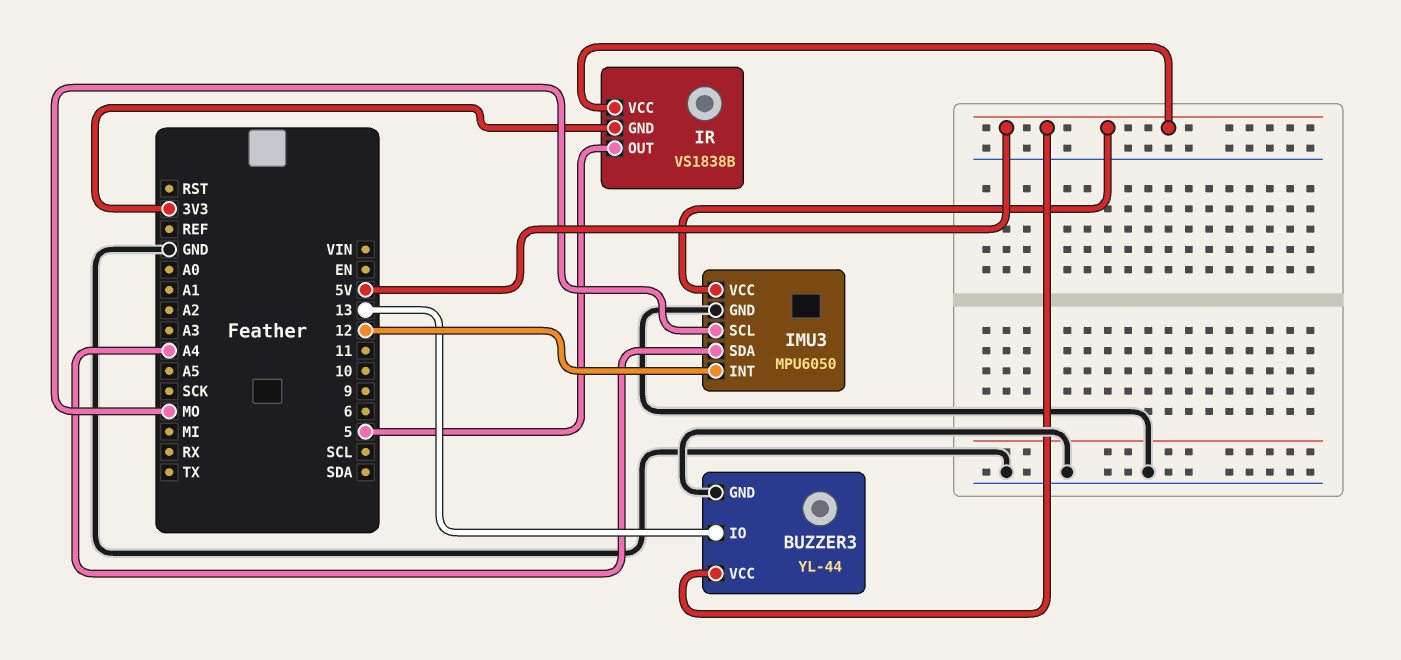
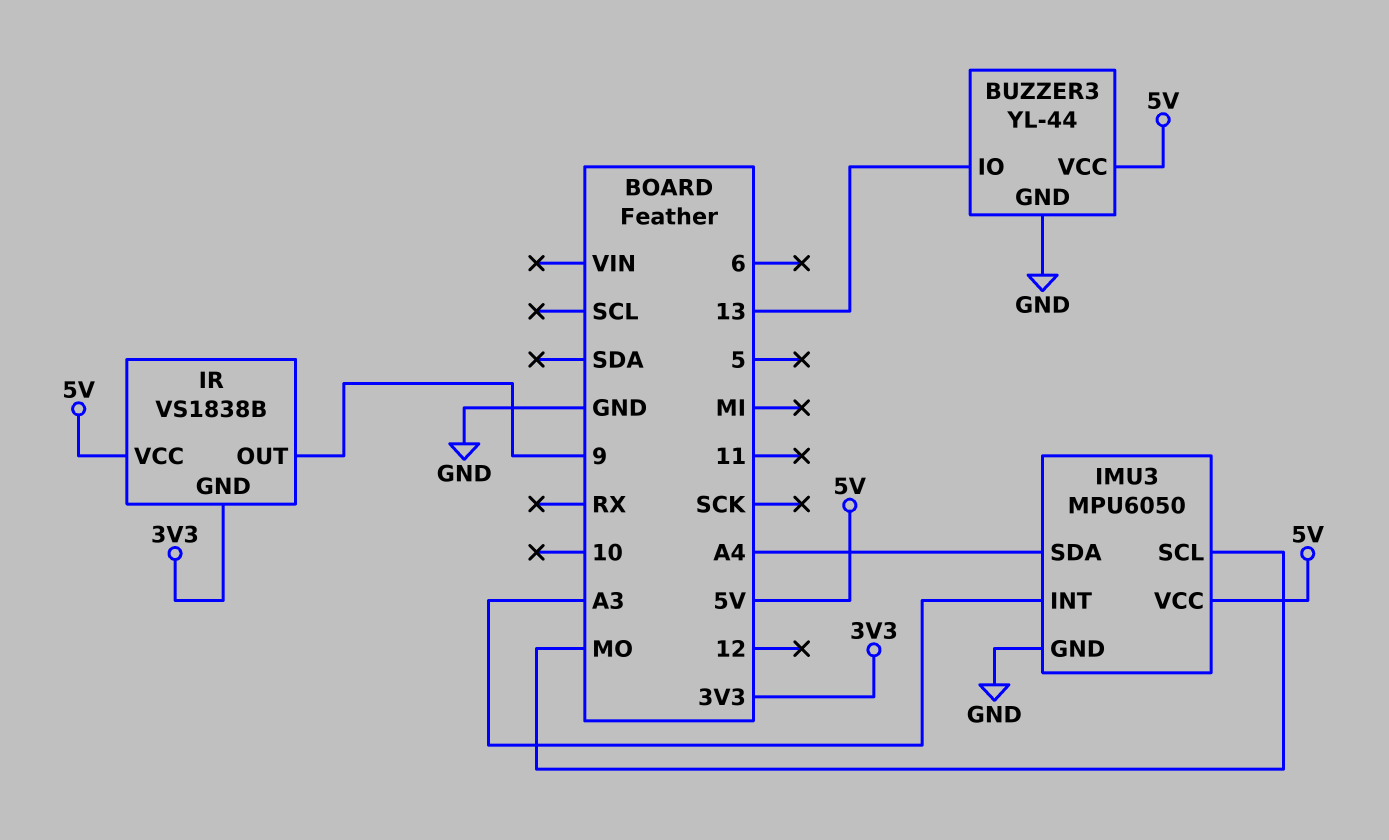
IMU3 pin INT: 12 -> A3
IR pin OUT: 5 -> 9

